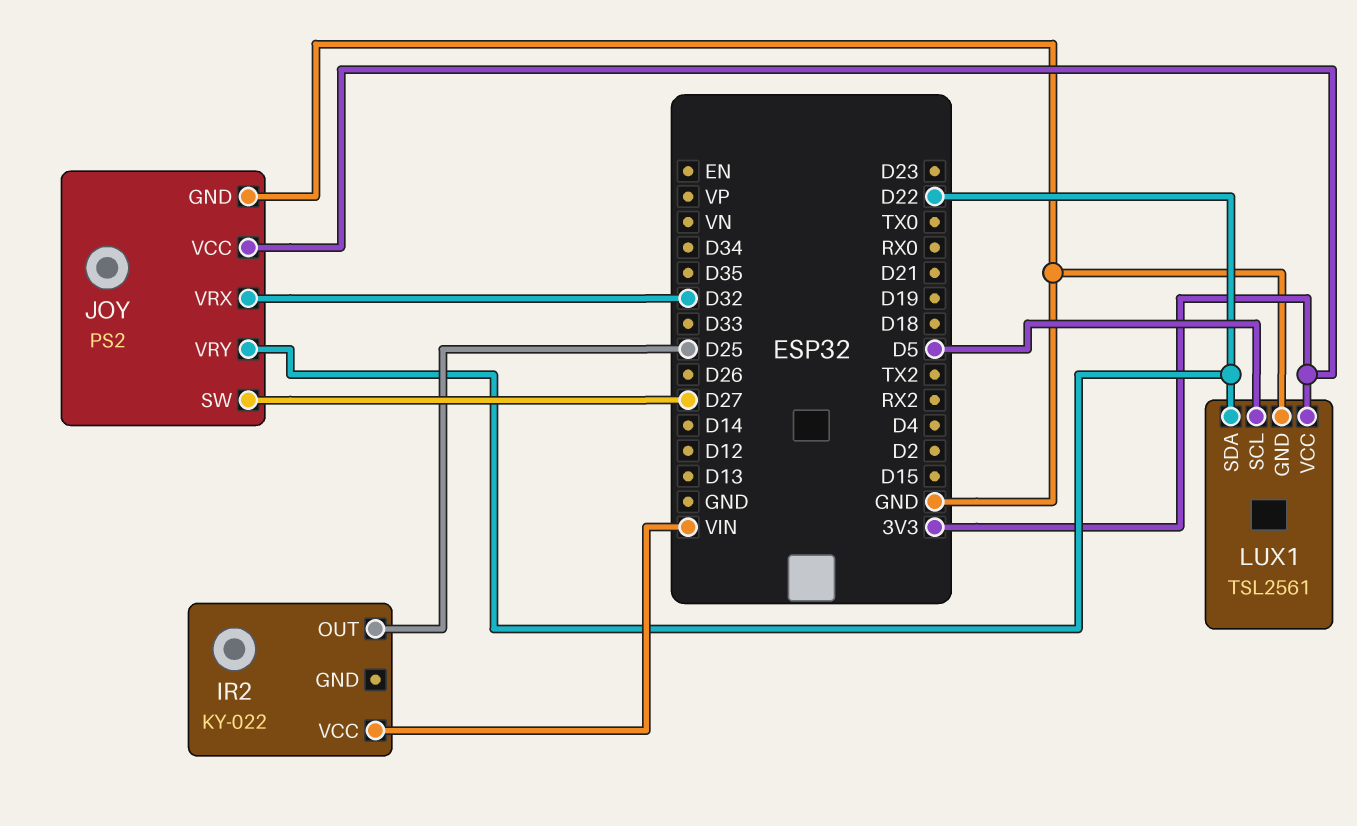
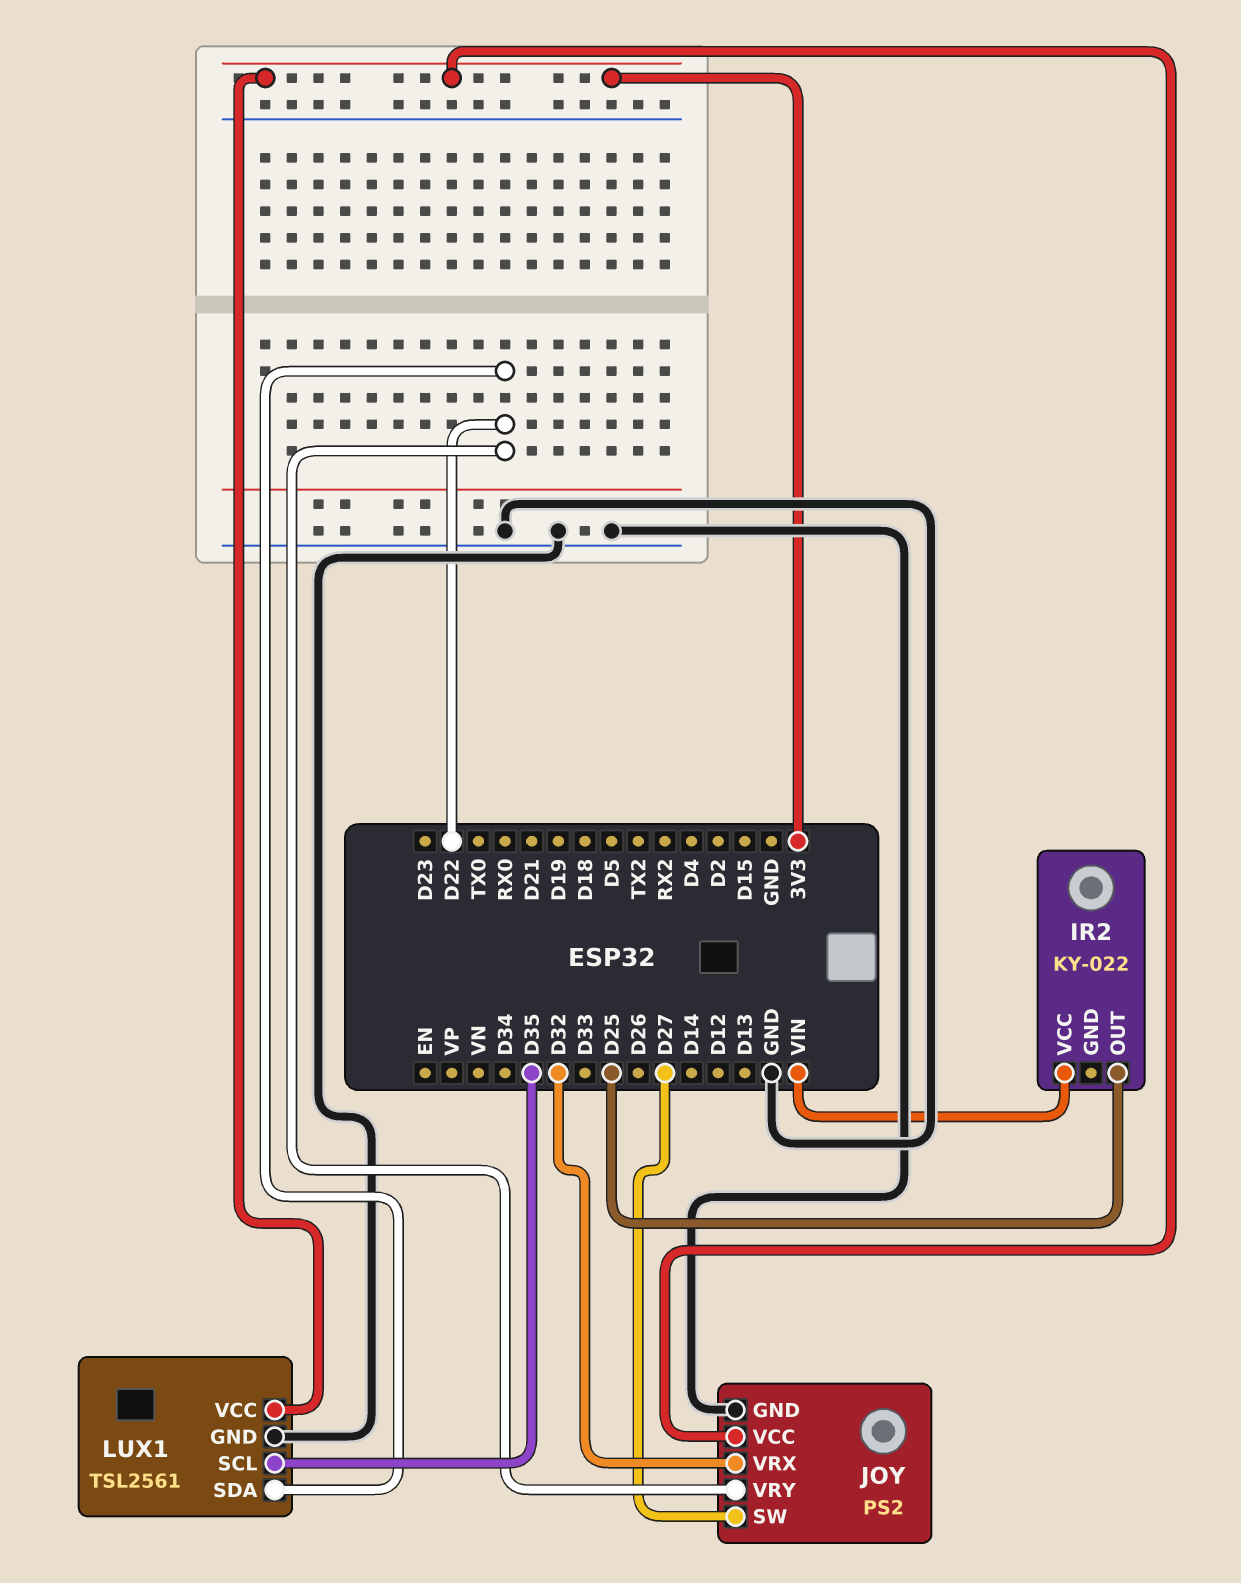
LUX1 pin SCL: D5 -> D35

